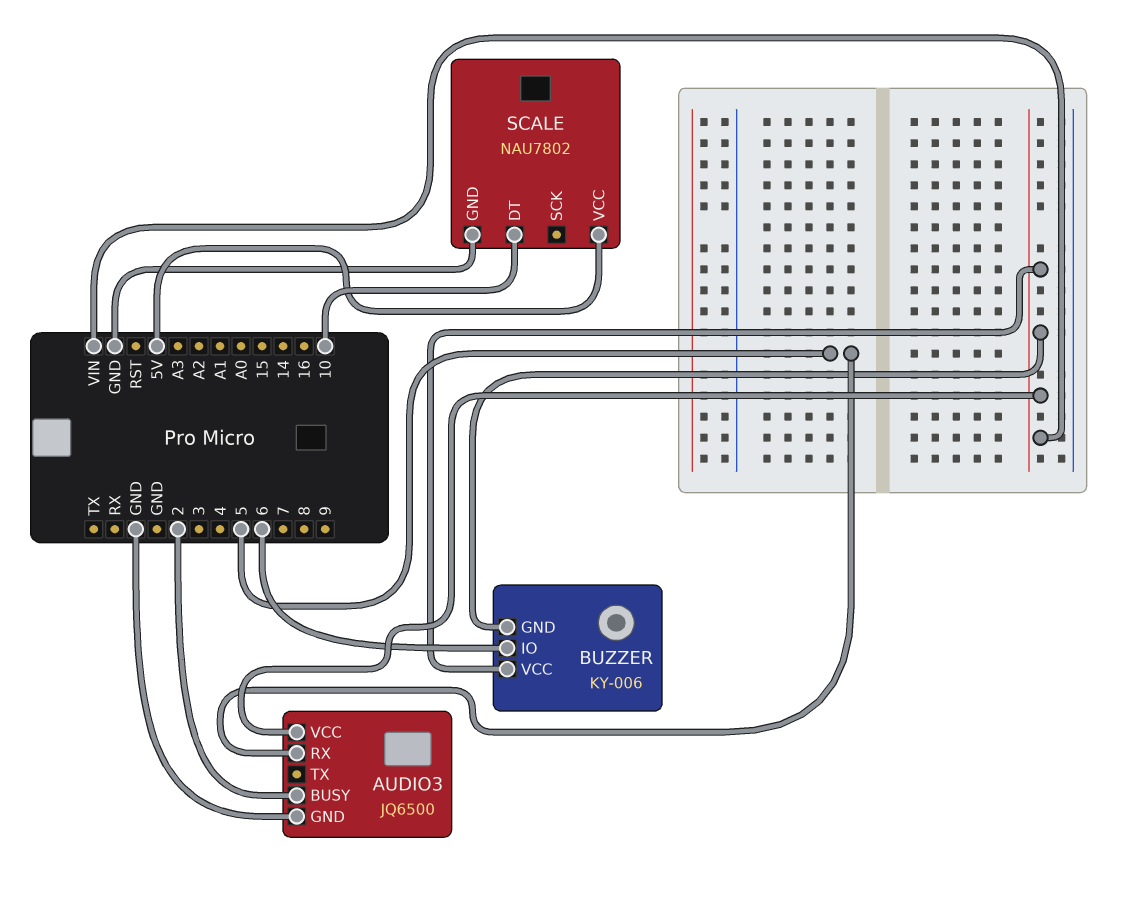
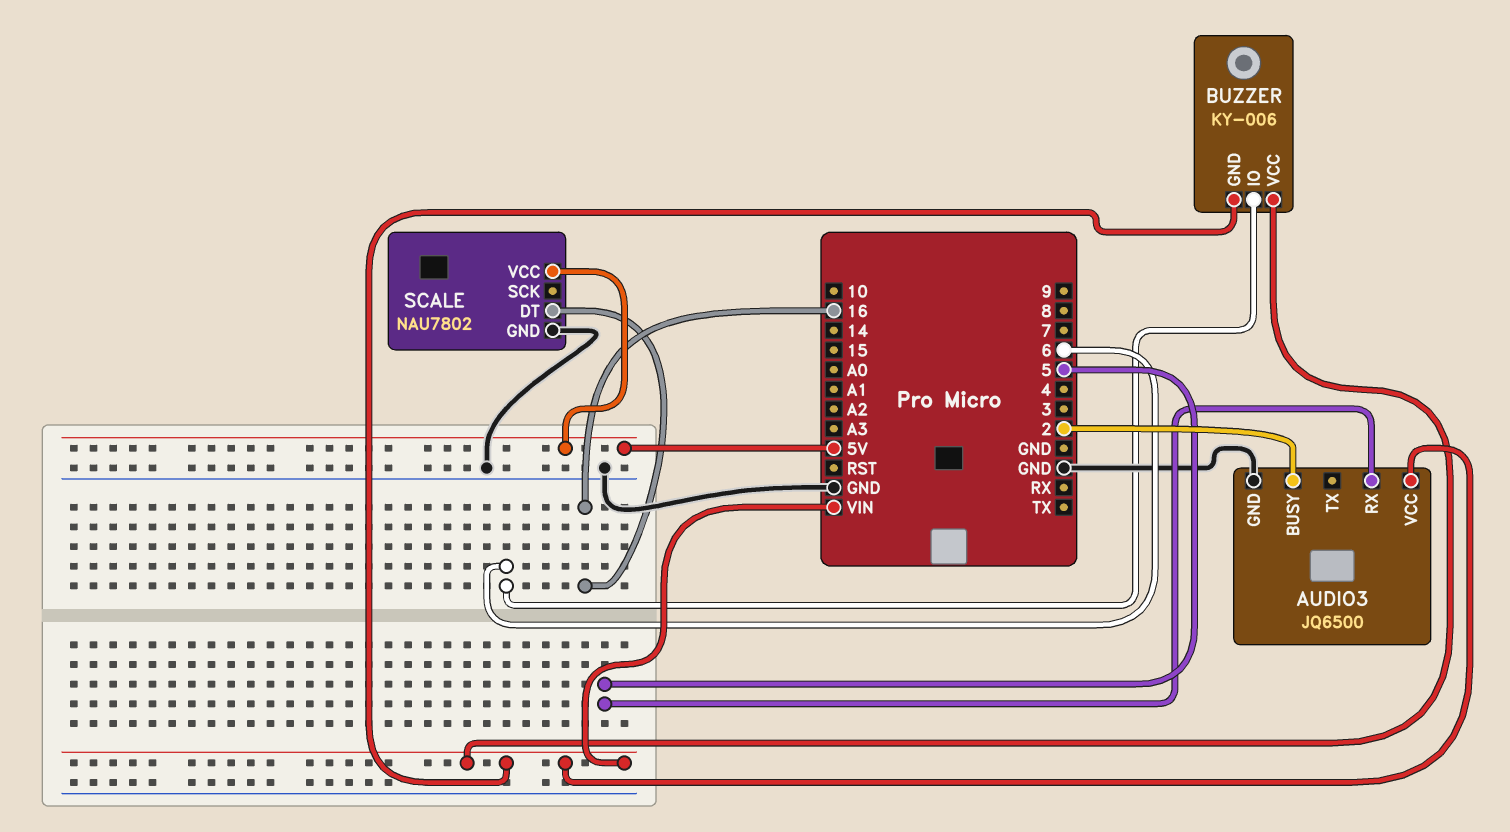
SCALE pin DT: 10 -> 16

